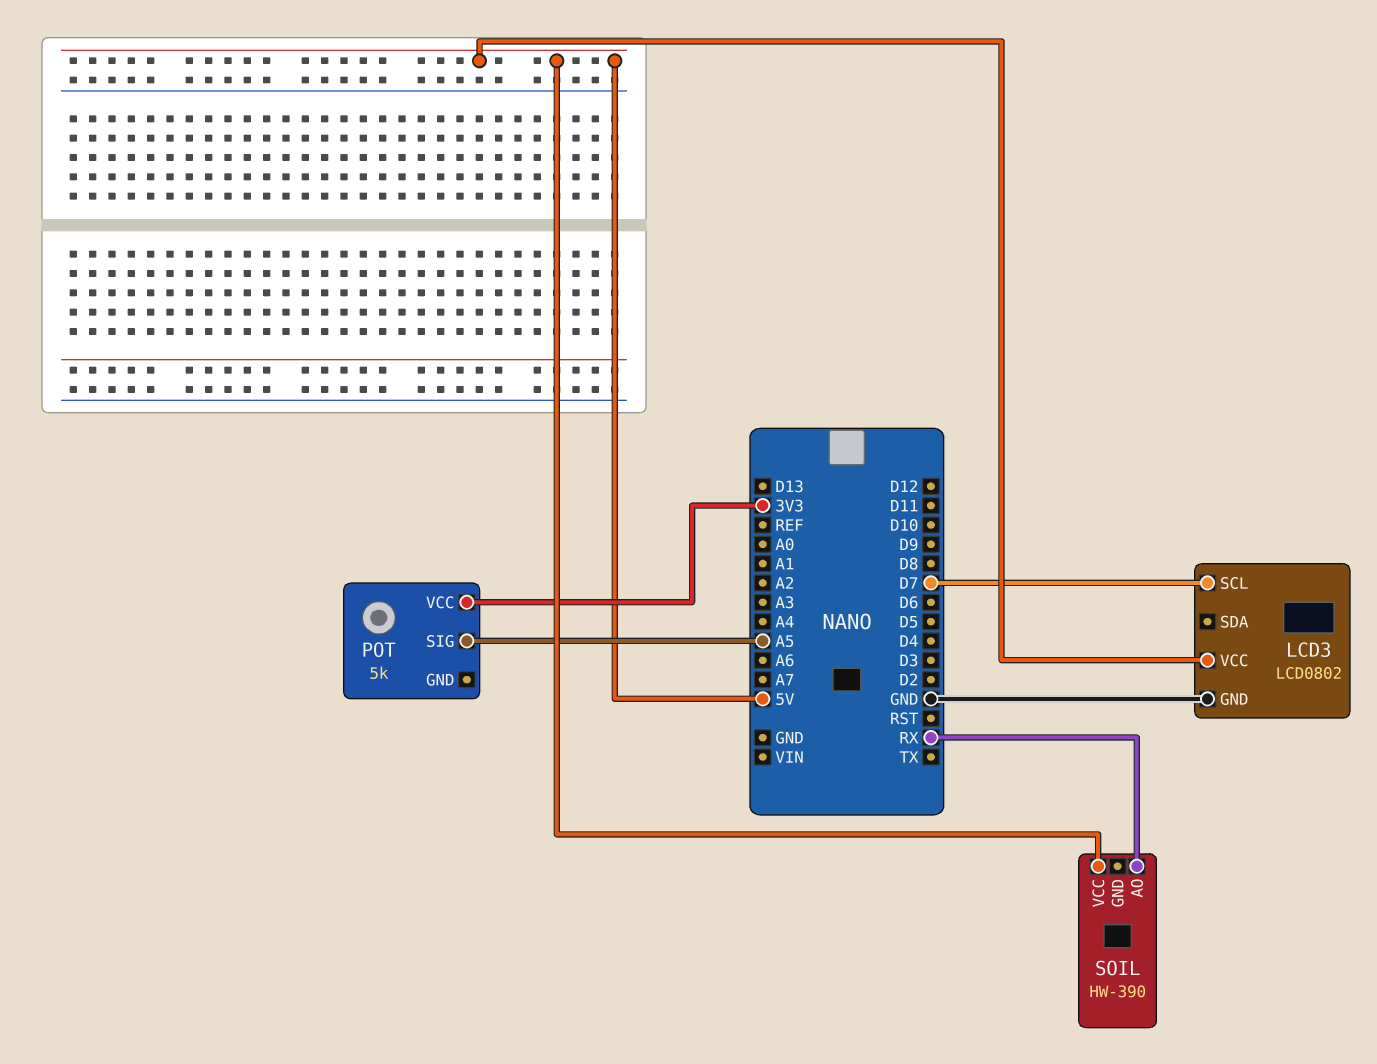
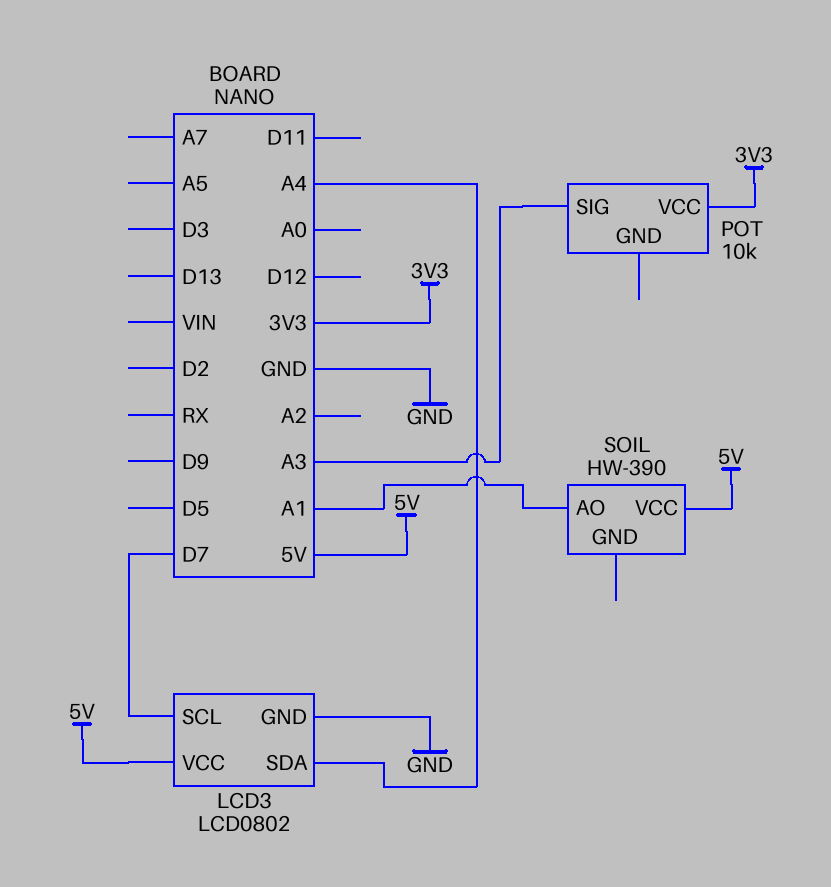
LCD3 pin SDA: none -> A4
POT: 5k -> 10k
POT pin SIG: A5 -> A3
SOIL pin AO: RX -> A1

